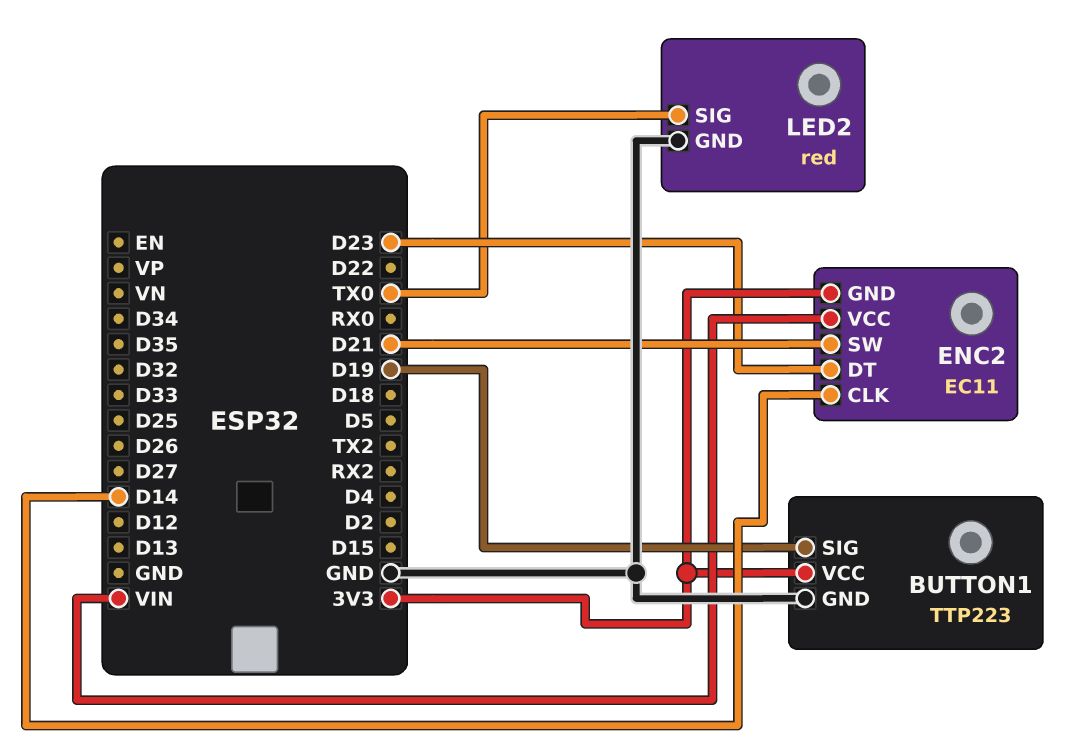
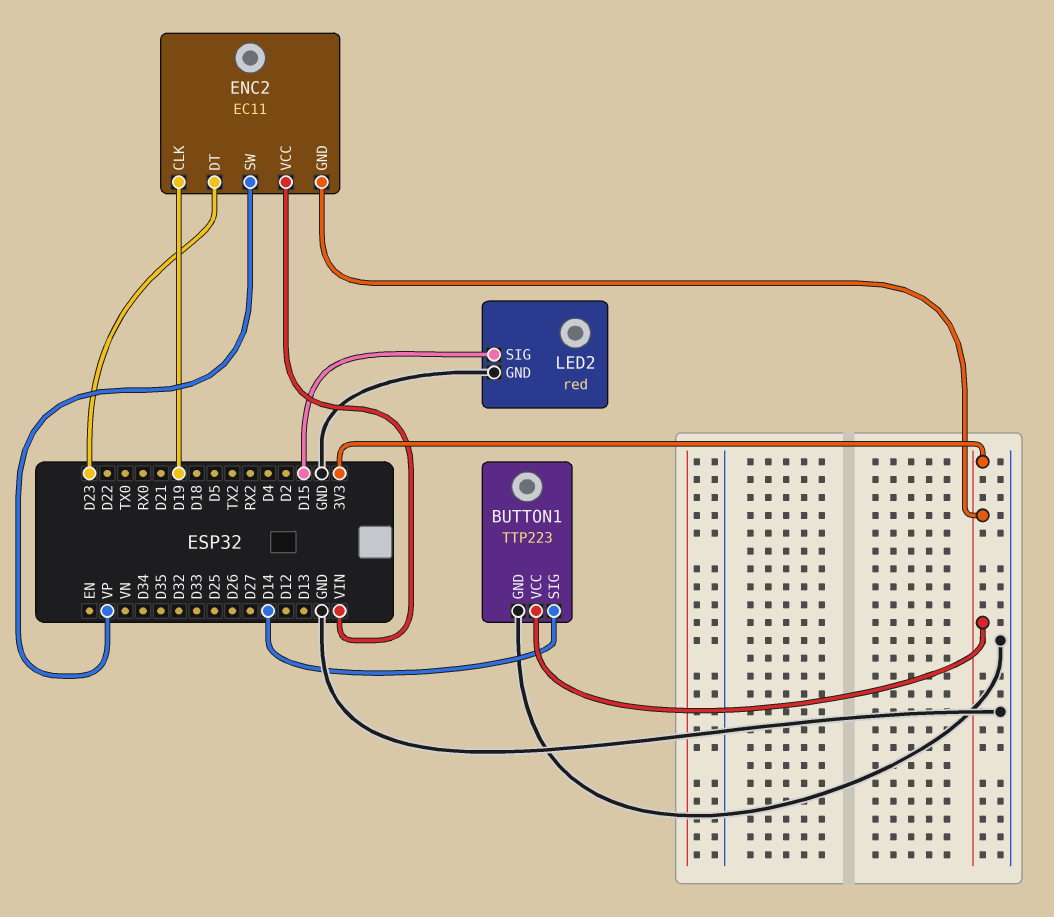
BUTTON1 pin SIG: D19 -> D14
ENC2 pin CLK: D14 -> D19
ENC2 pin SW: D21 -> VP
LED2 pin SIG: TX0 -> D15

